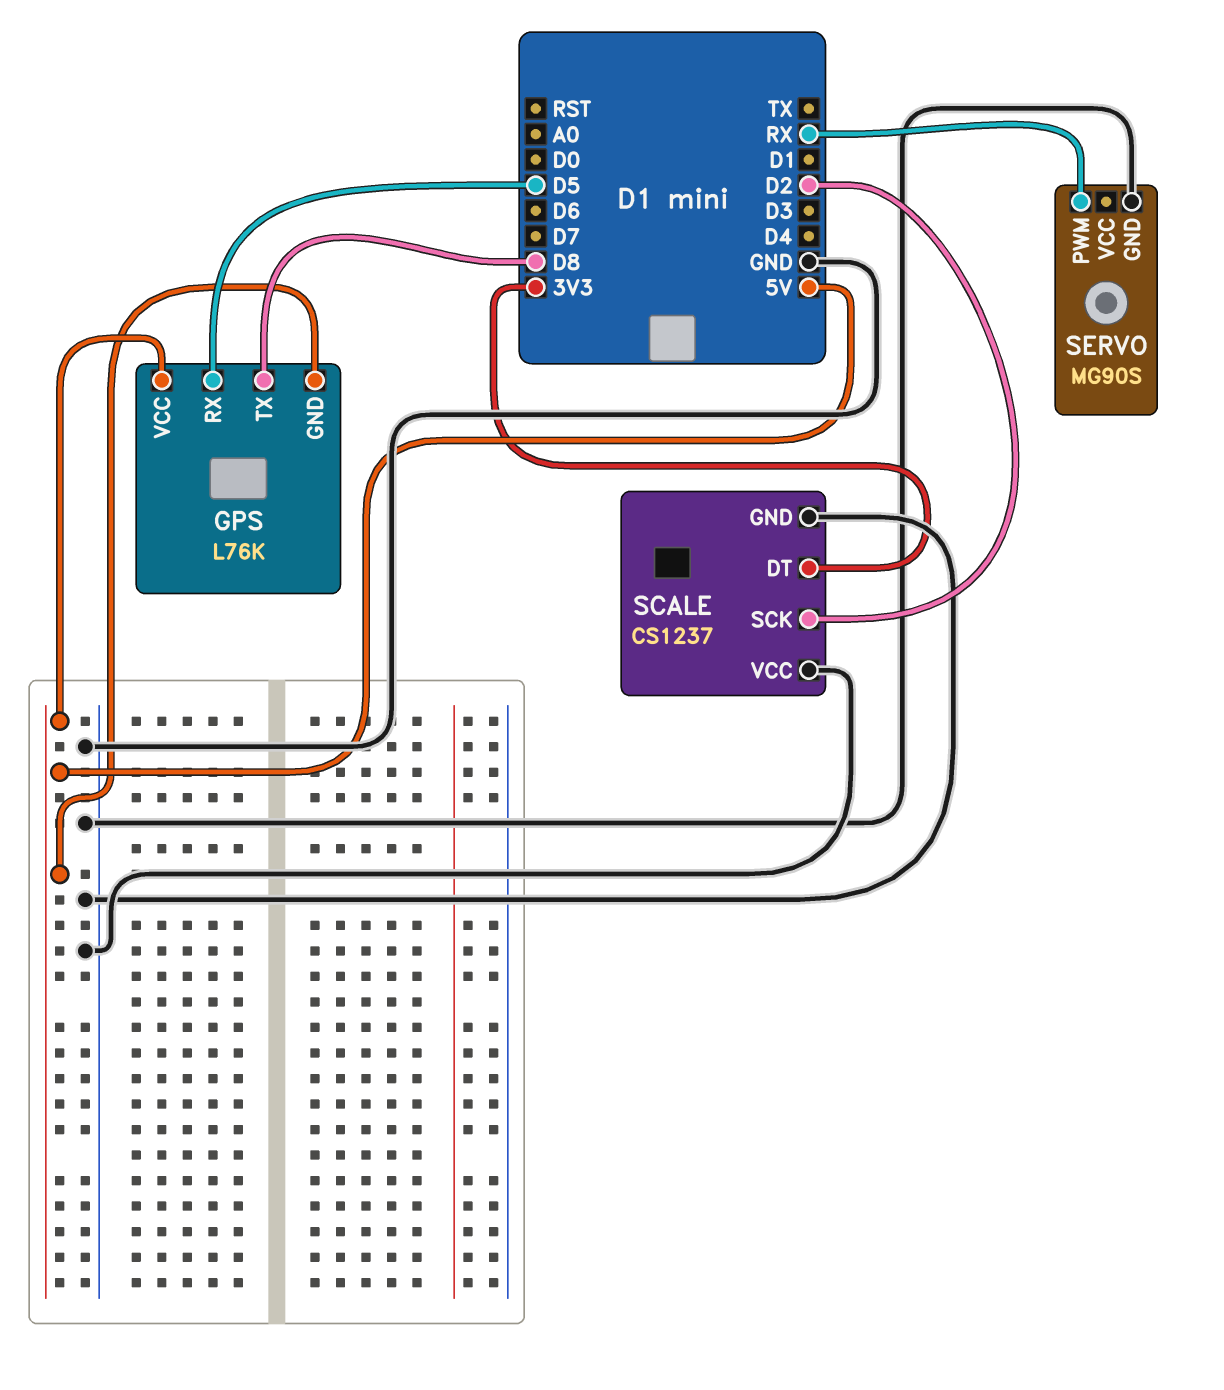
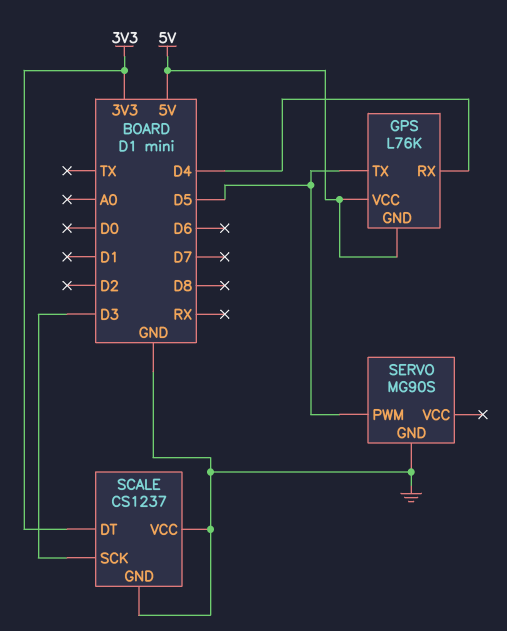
GPS pin RX: D5 -> D4
GPS pin TX: D8 -> D5
SCALE pin SCK: D2 -> D3
SERVO pin PWM: RX -> D5

